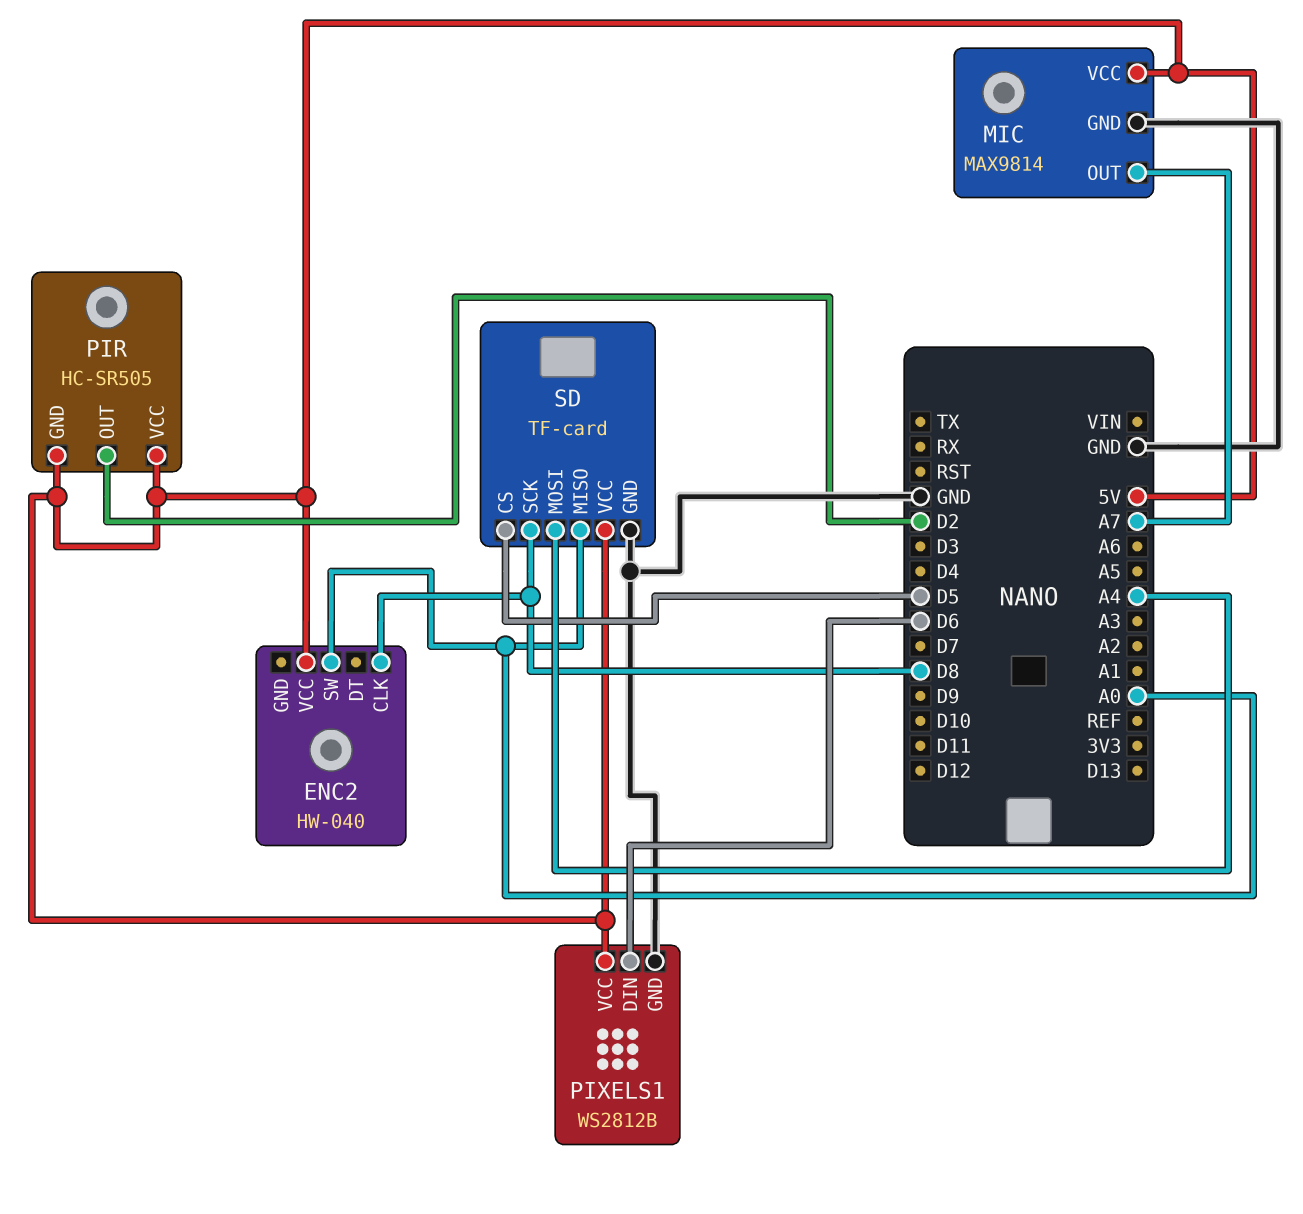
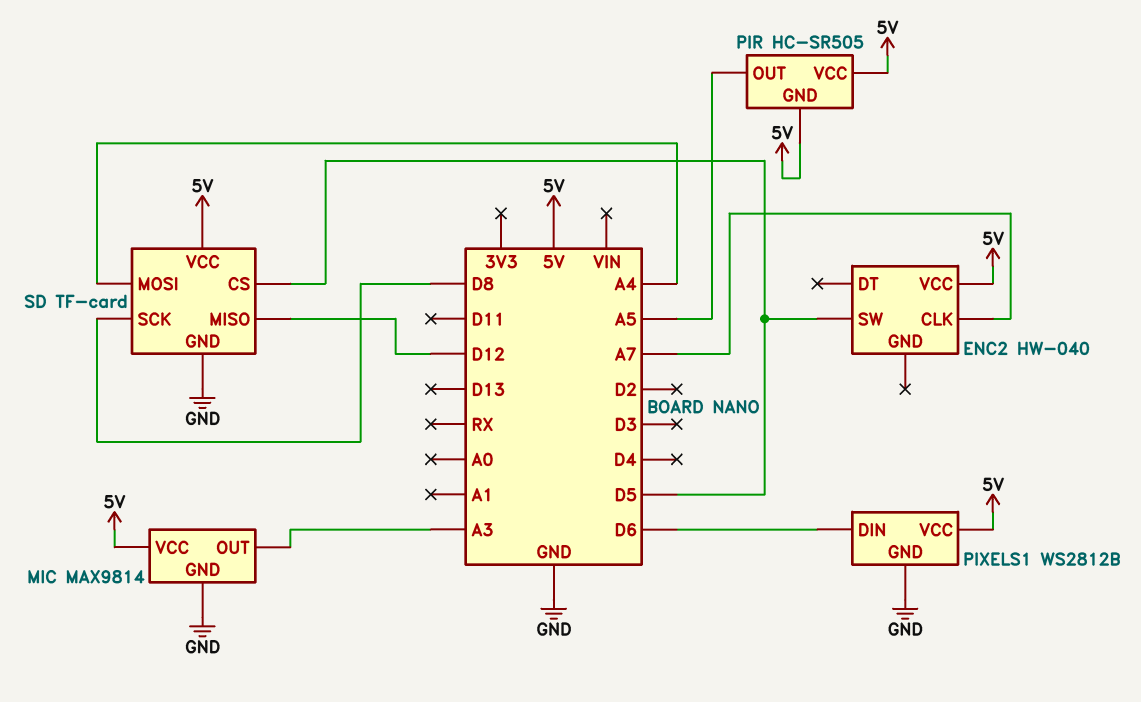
ENC2 pin CLK: D8 -> A7
ENC2 pin SW: A0 -> D5
MIC pin OUT: A7 -> A3
PIR pin OUT: D2 -> A5
SD pin MISO: A0 -> D12

